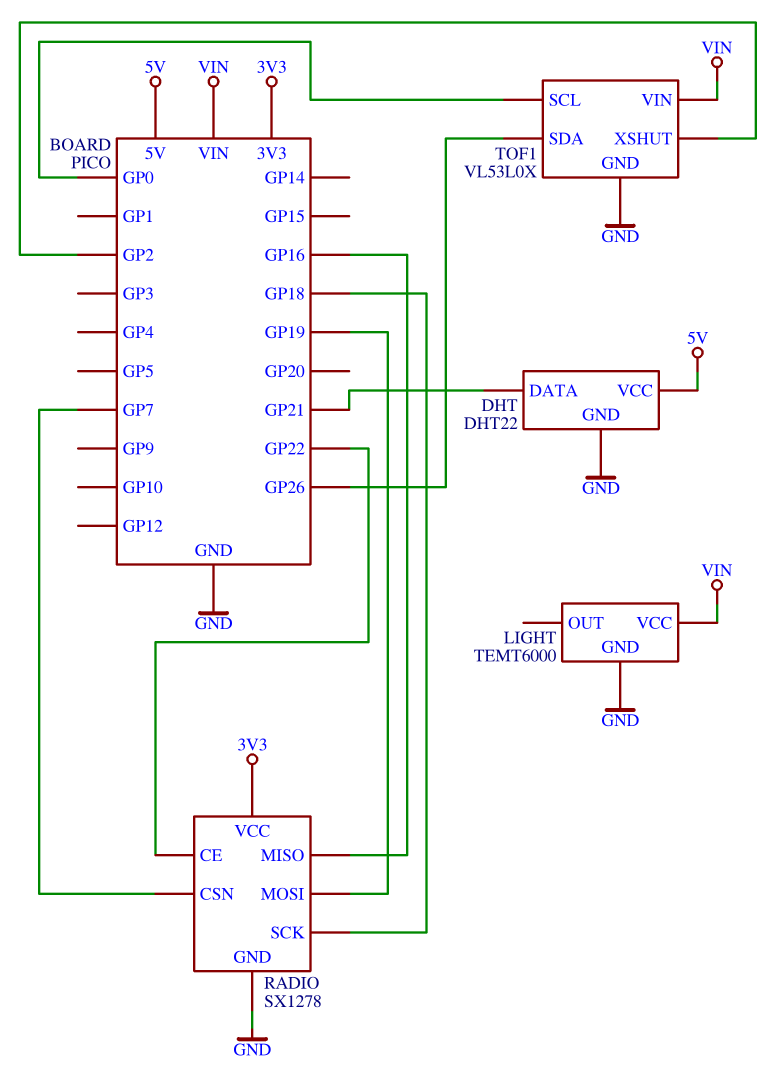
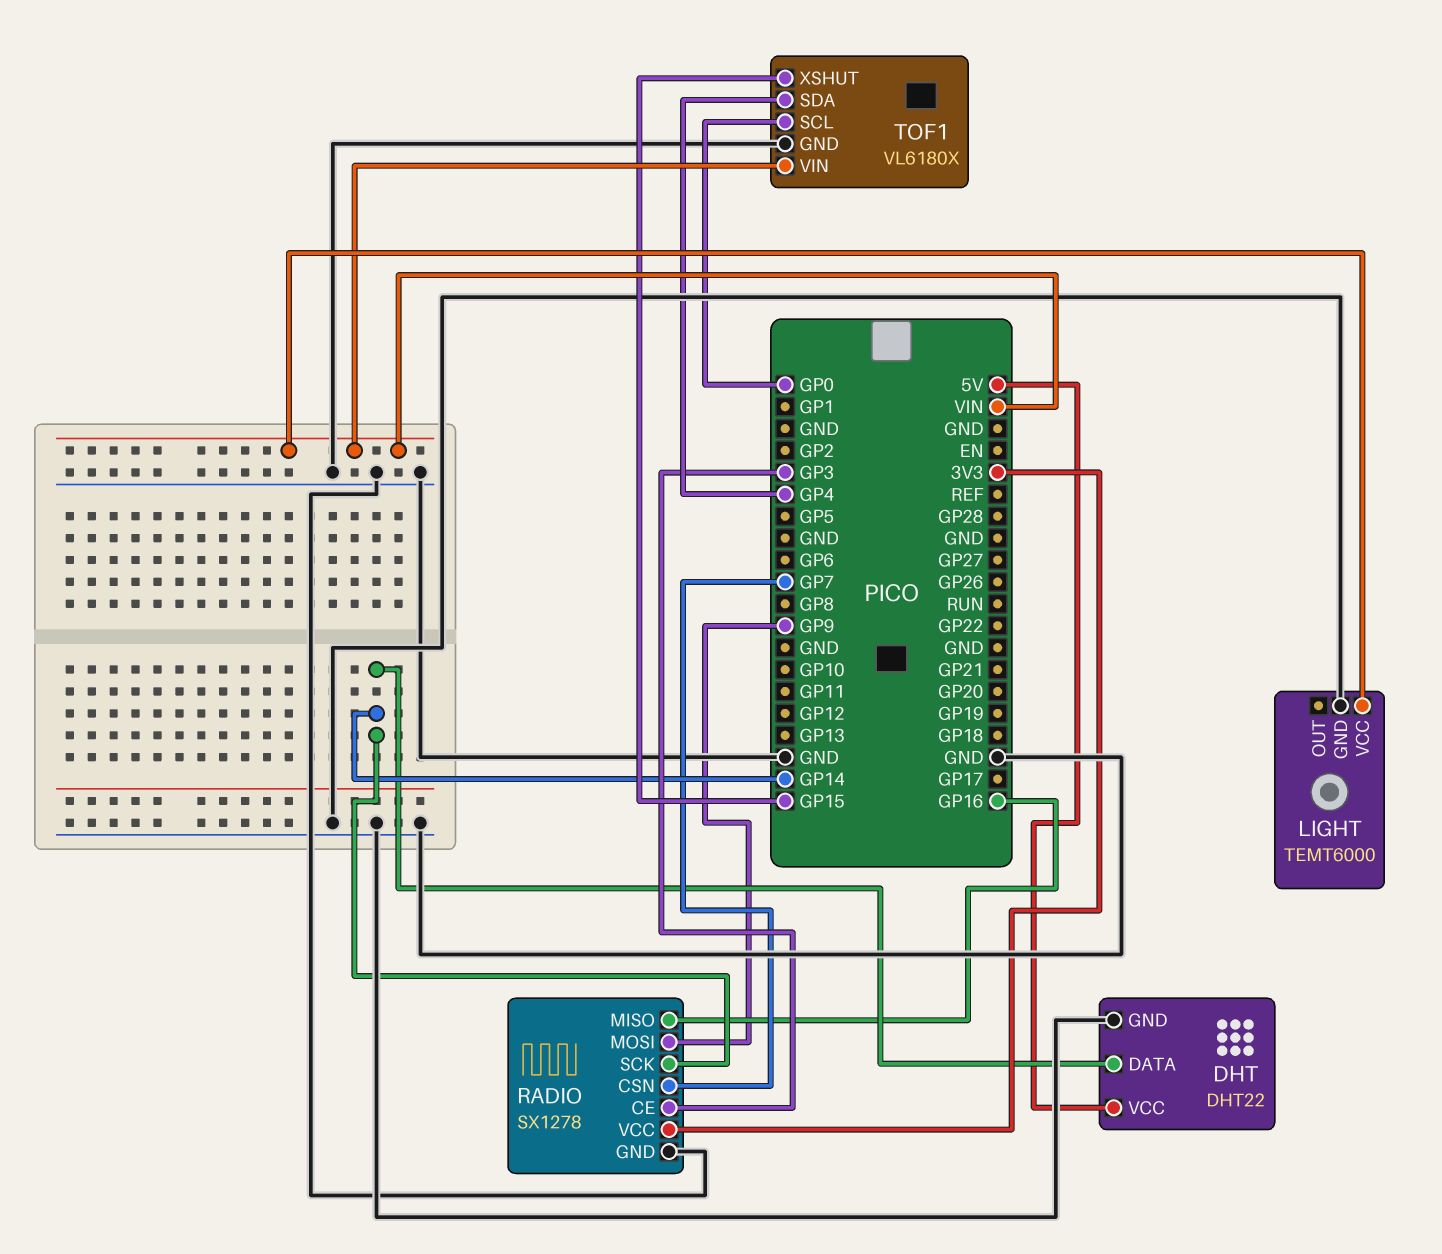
DHT pin DATA: GP21 -> GP14
RADIO pin CE: GP22 -> GP3
RADIO pin MOSI: GP19 -> GP9
RADIO pin SCK: GP18 -> GP14
TOF1: VL53L0X -> VL6180X
TOF1 pin SDA: GP26 -> GP4
TOF1 pin XSHUT: GP2 -> GP15

